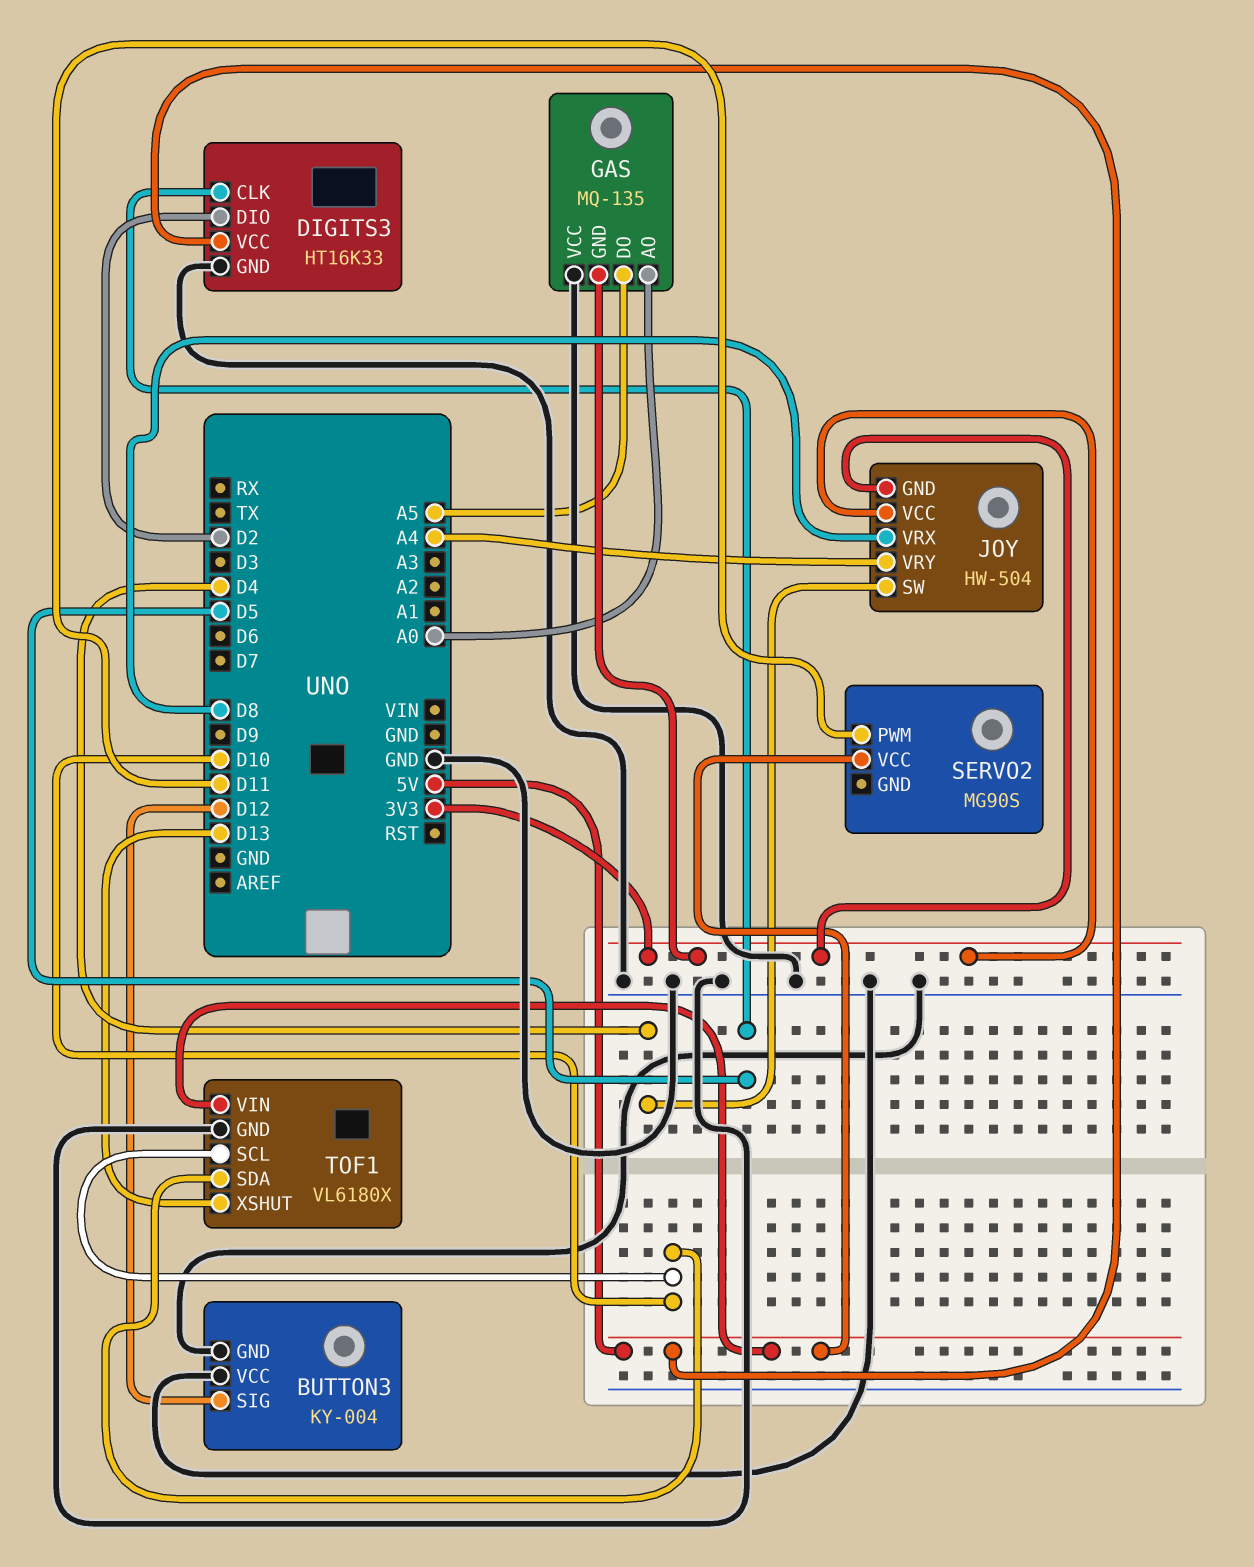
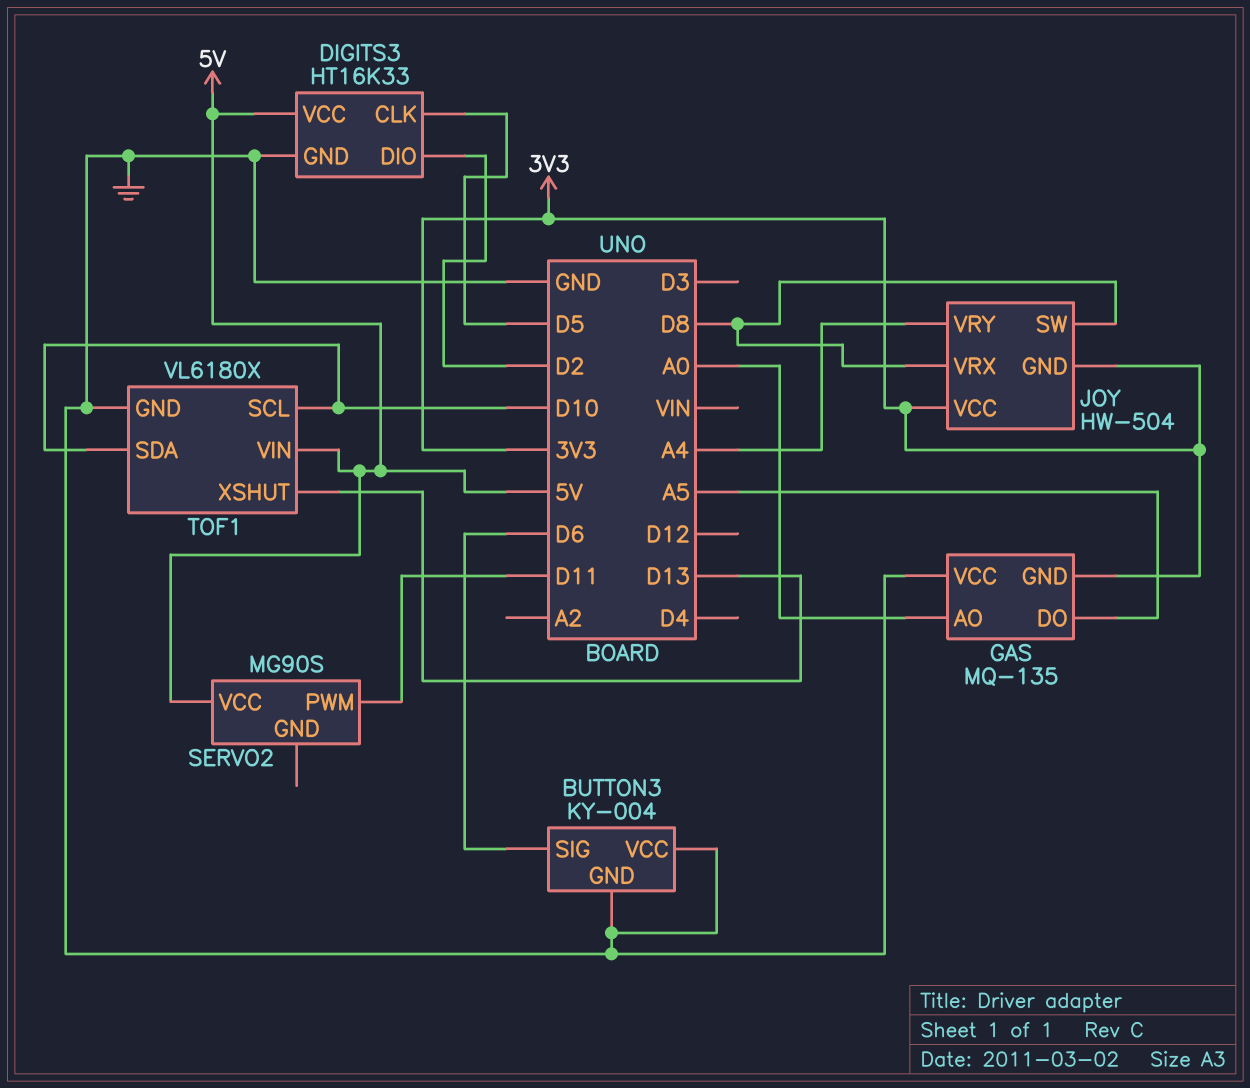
BUTTON3 pin SIG: D12 -> D6
JOY pin SW: D4 -> D8

